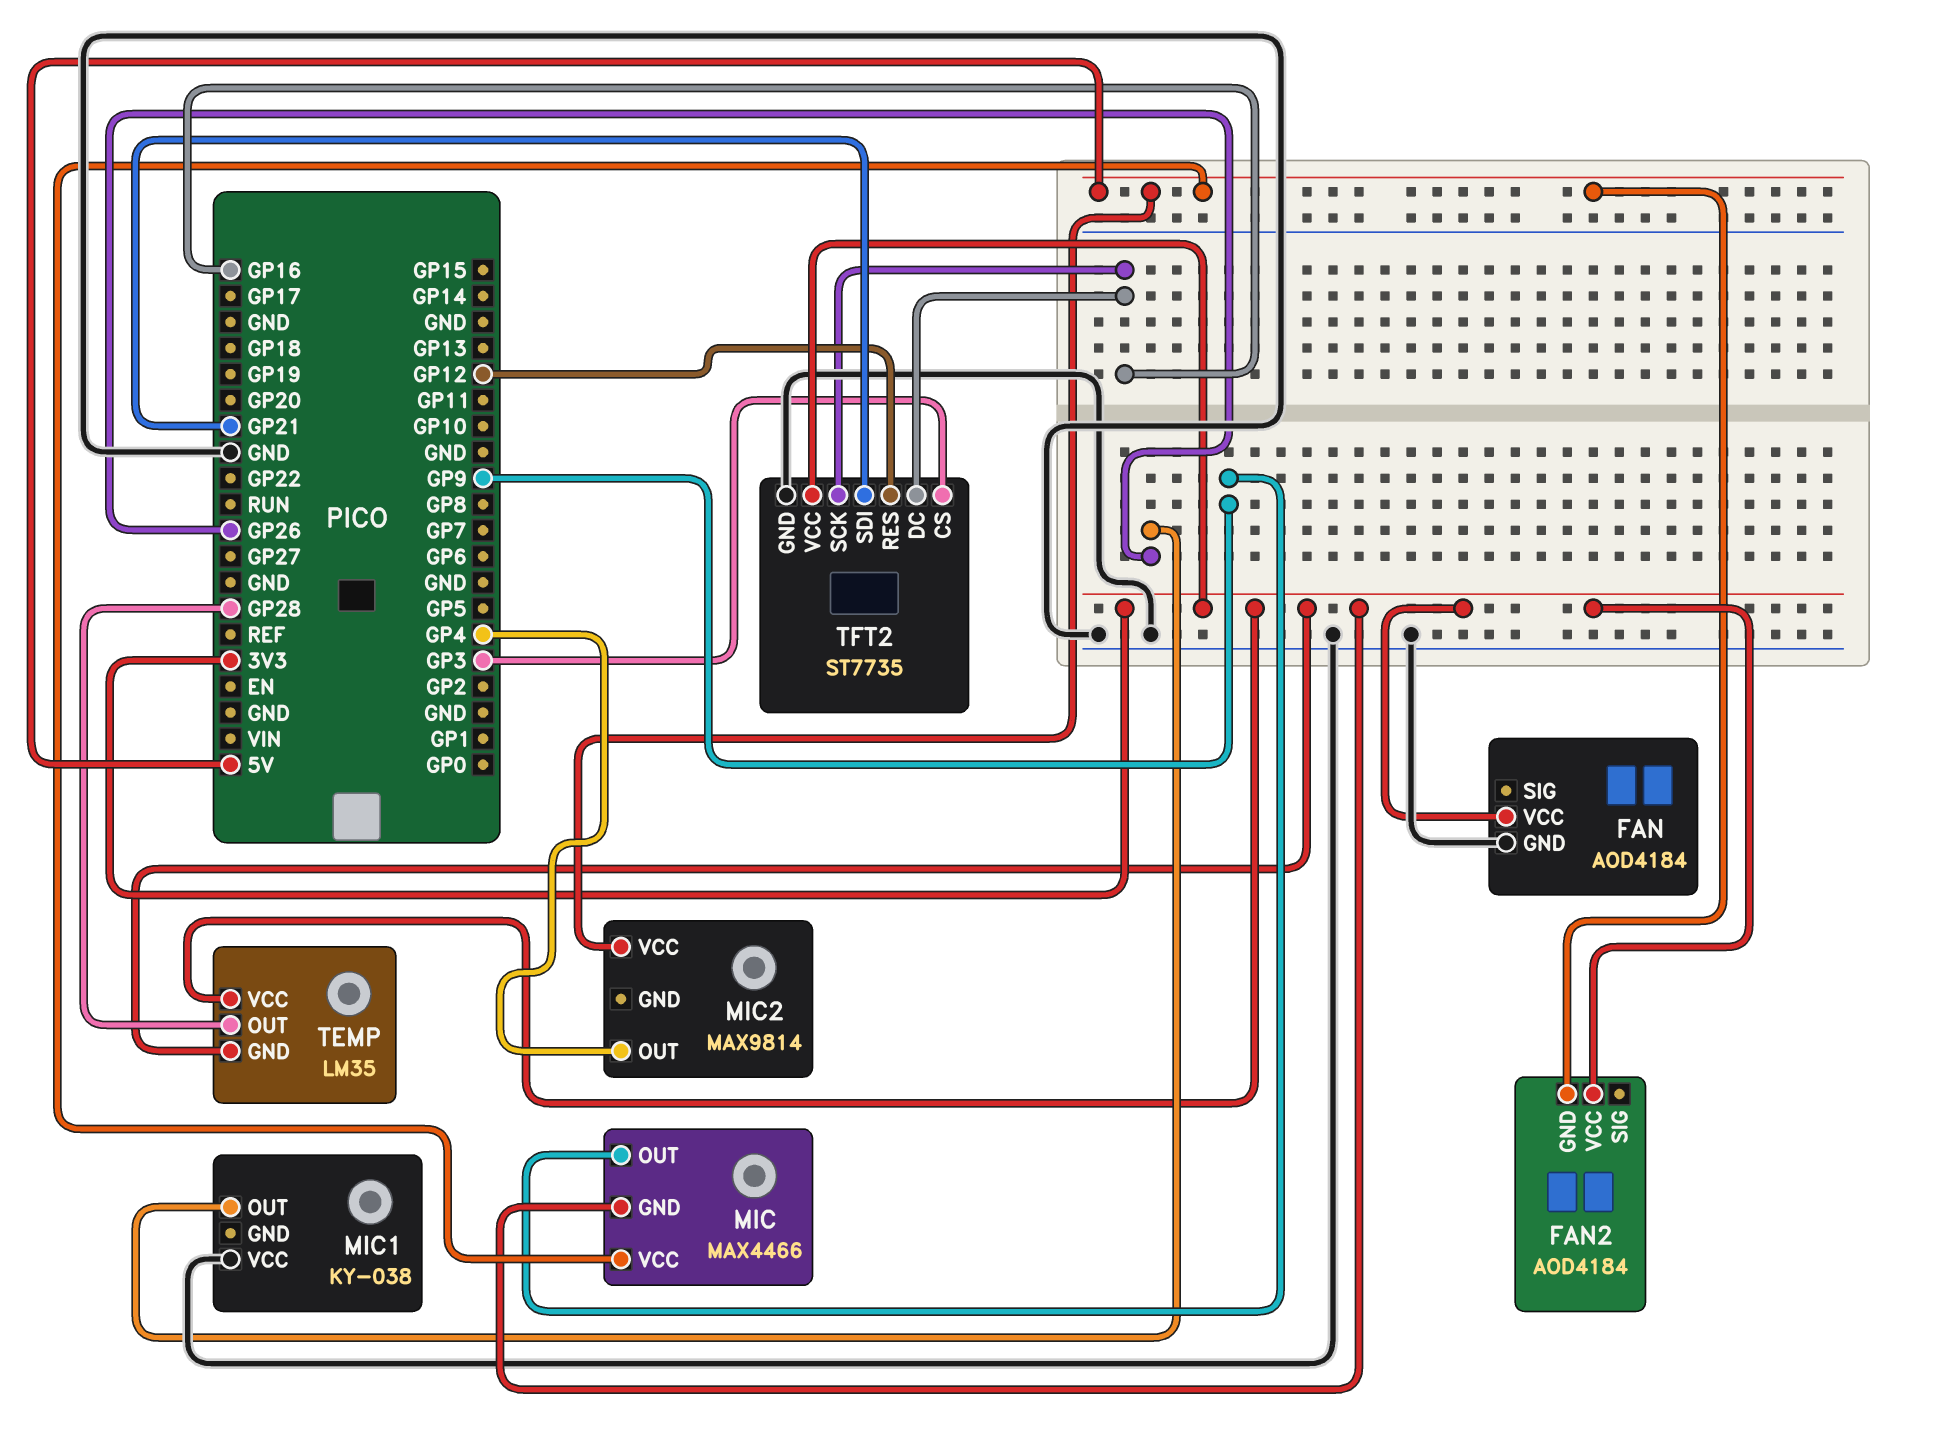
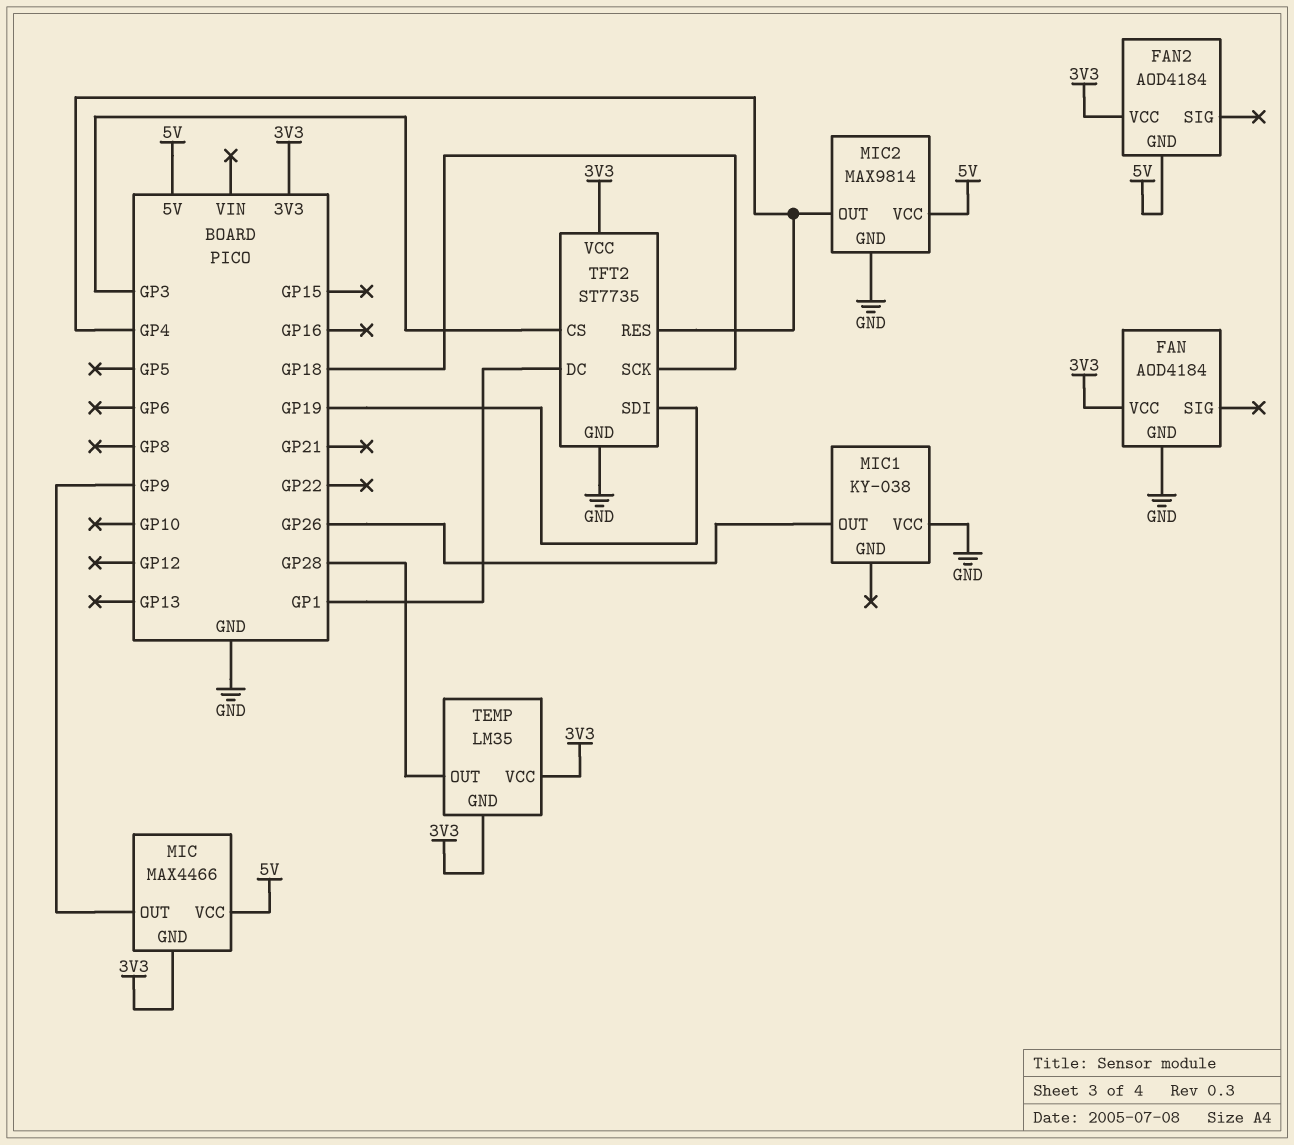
MIC2 pin GND: none -> GND
TFT2 pin DC: GP16 -> GP1
TFT2 pin RES: GP12 -> GP4
TFT2 pin SCK: GP16 -> GP18
TFT2 pin SDI: GP21 -> GP19

